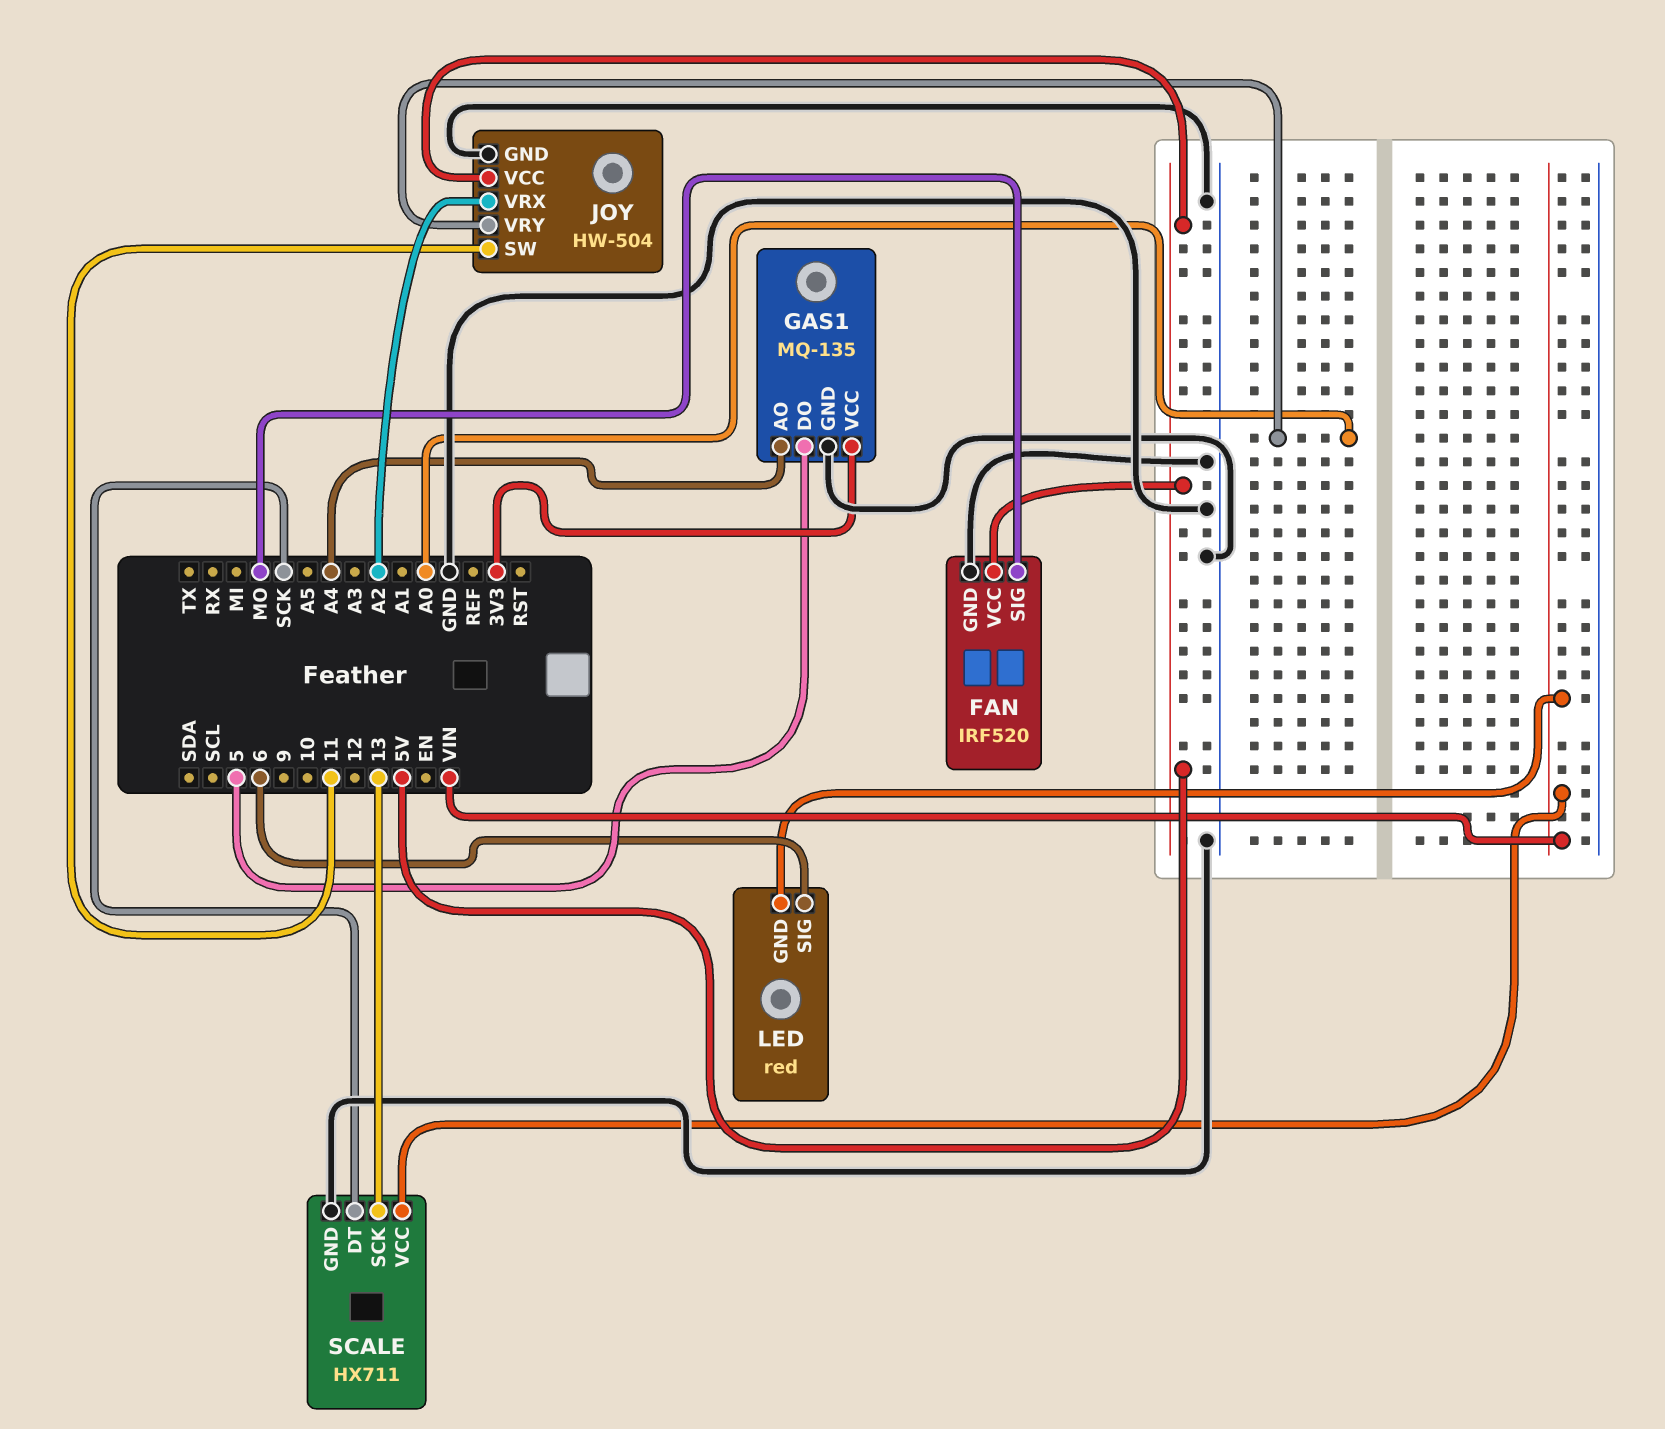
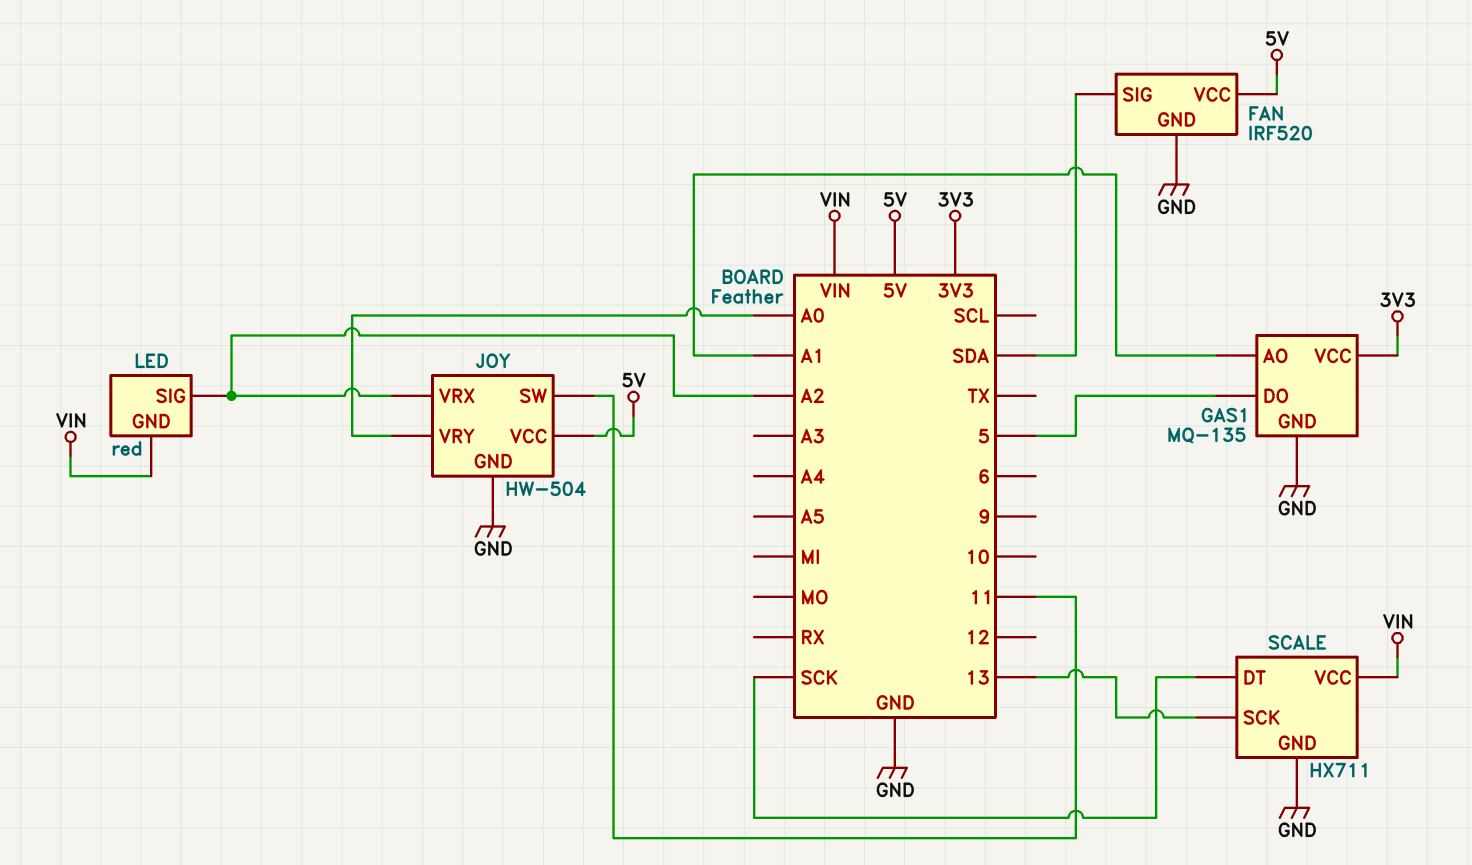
FAN pin SIG: MO -> SDA
GAS1 pin AO: A4 -> A1
LED pin SIG: 6 -> A2

